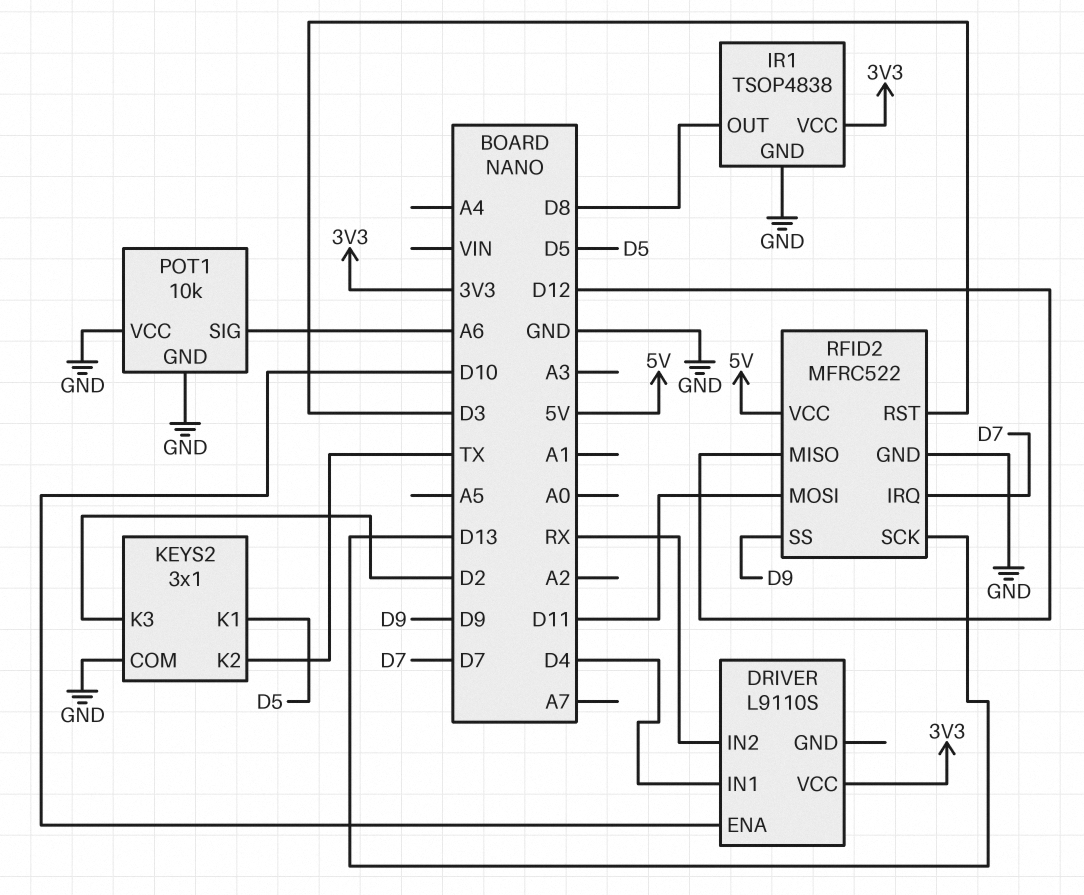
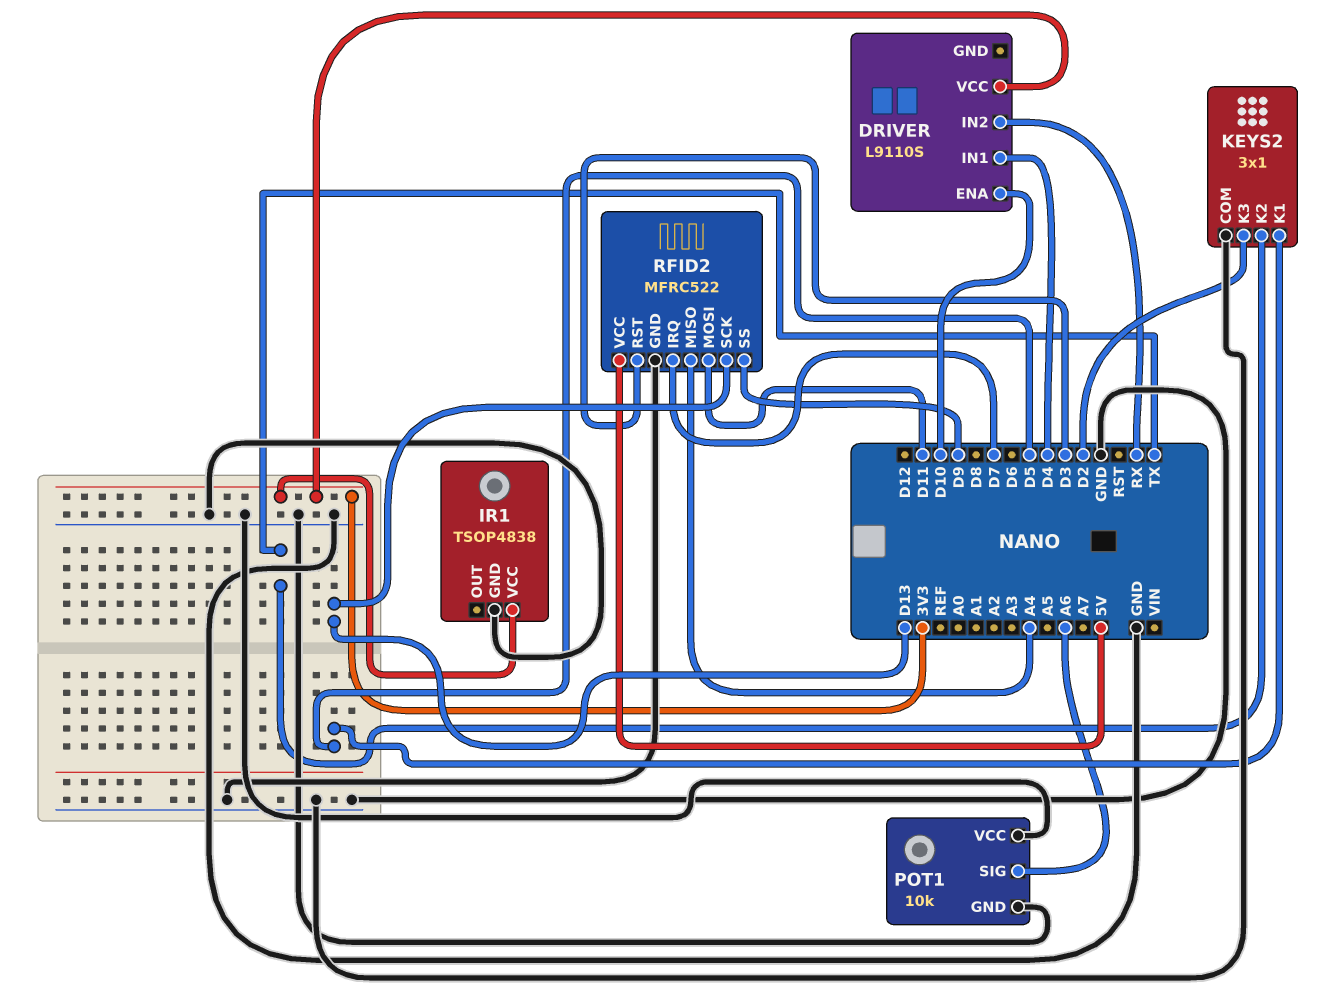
IR1 pin OUT: D8 -> none
RFID2 pin MISO: D12 -> A4

